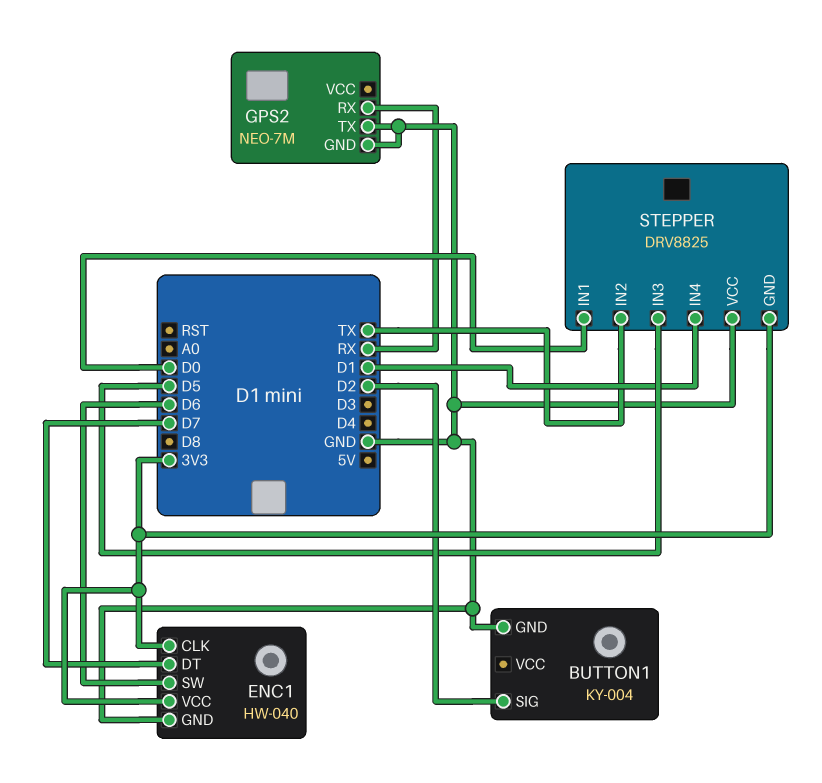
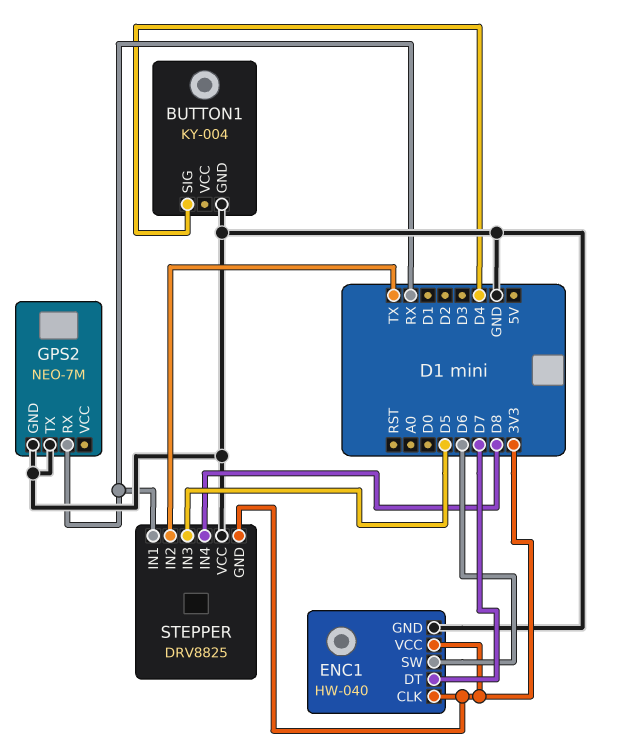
BUTTON1 pin SIG: D2 -> D4
STEPPER pin IN1: D0 -> RX
STEPPER pin IN4: D1 -> D8

